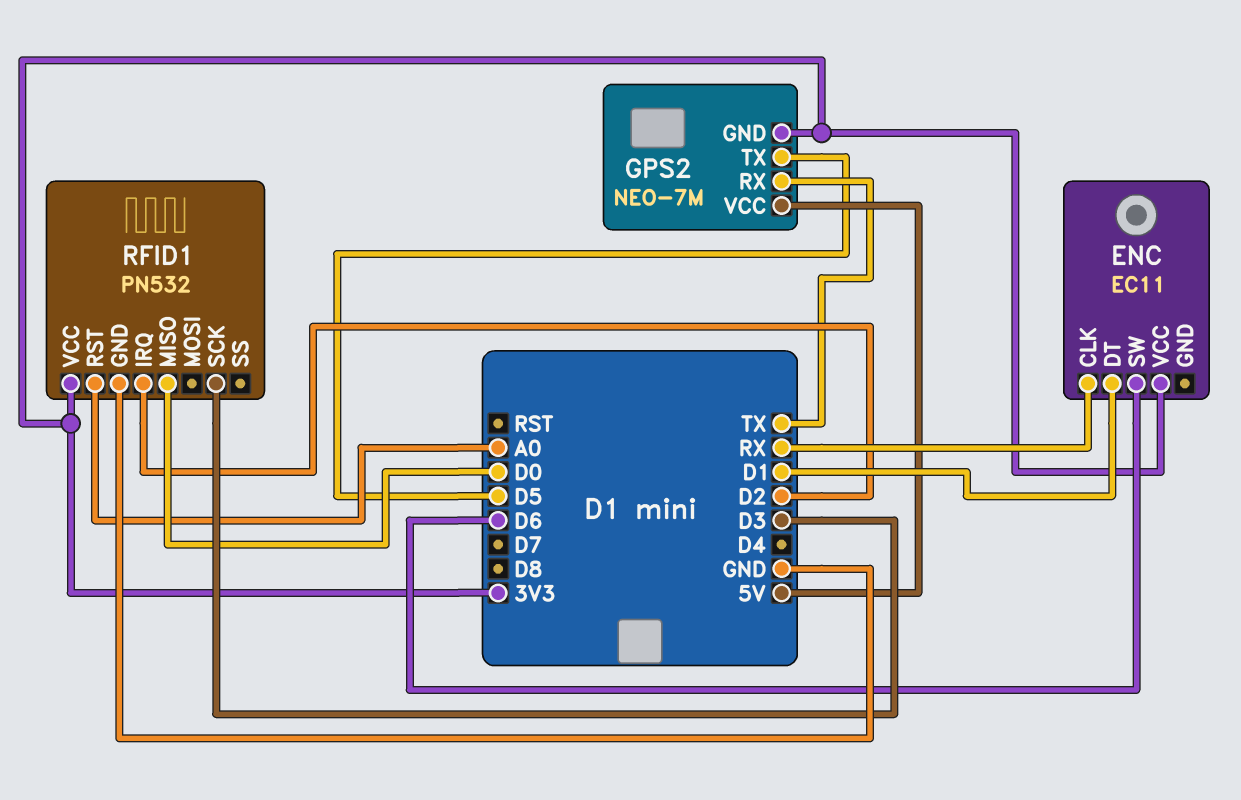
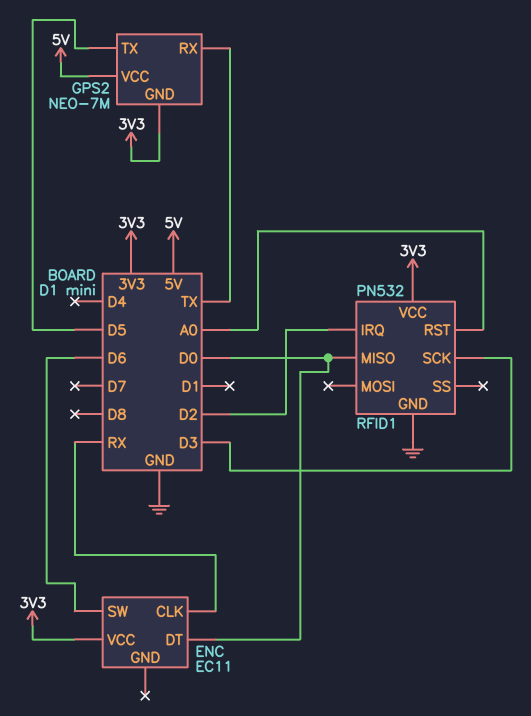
ENC pin DT: D1 -> D0

